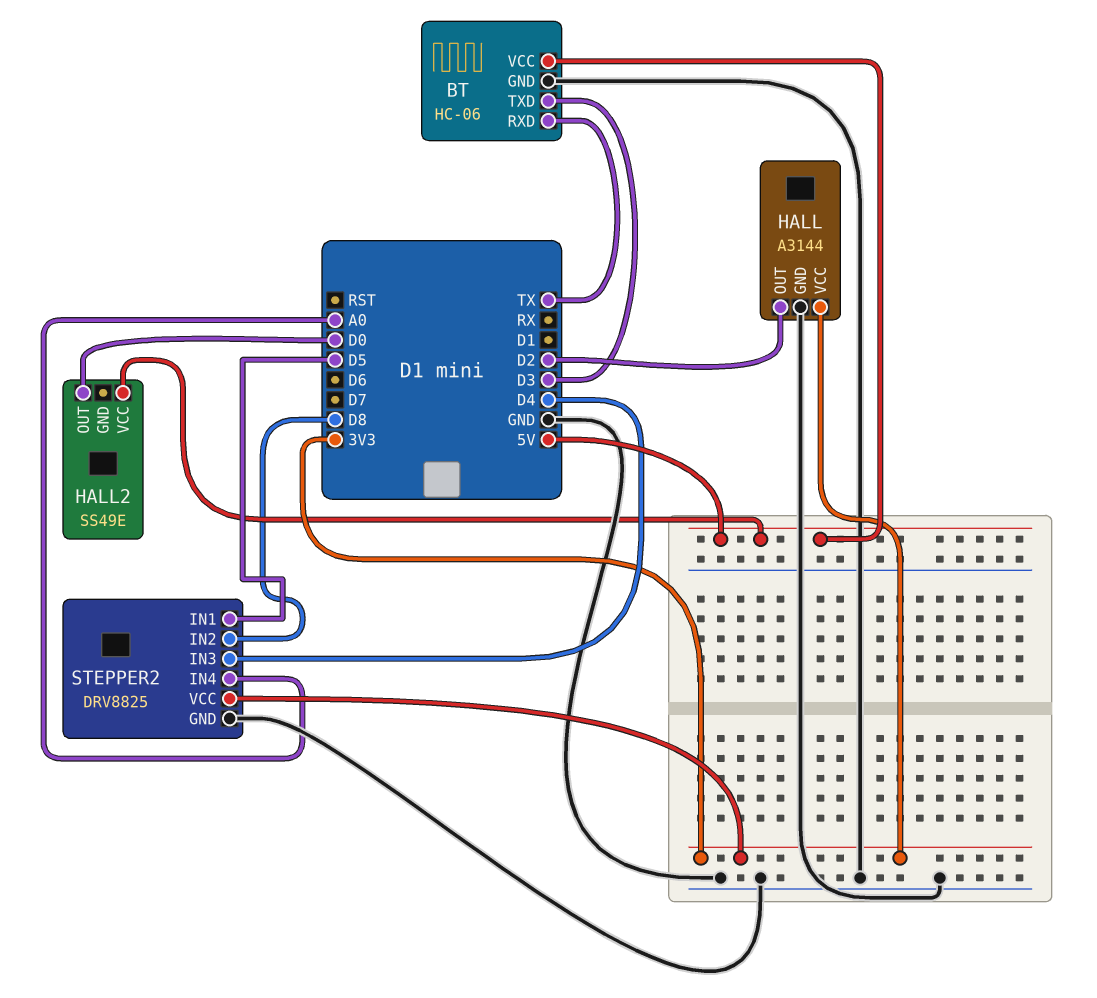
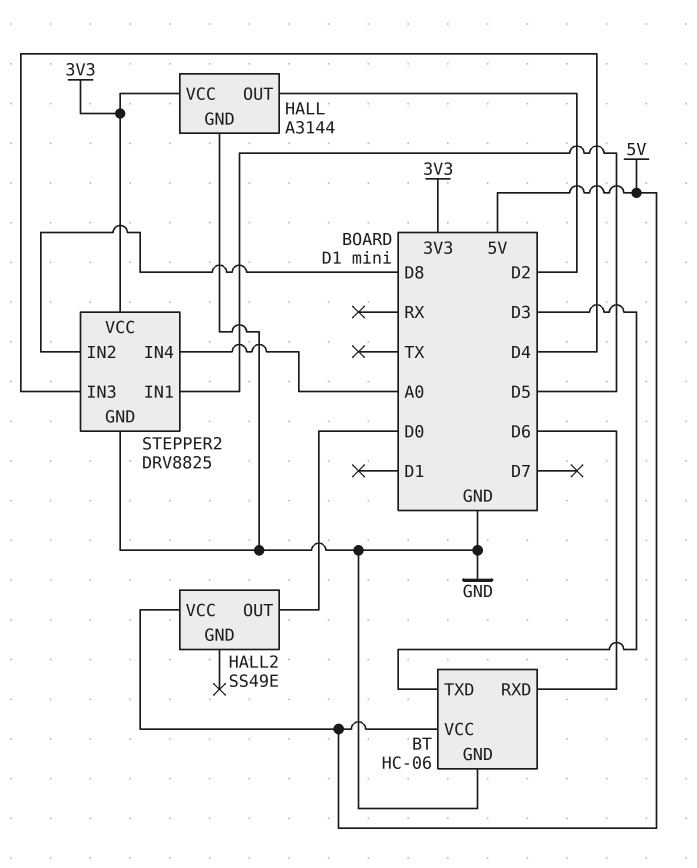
BT pin RXD: TX -> D6

